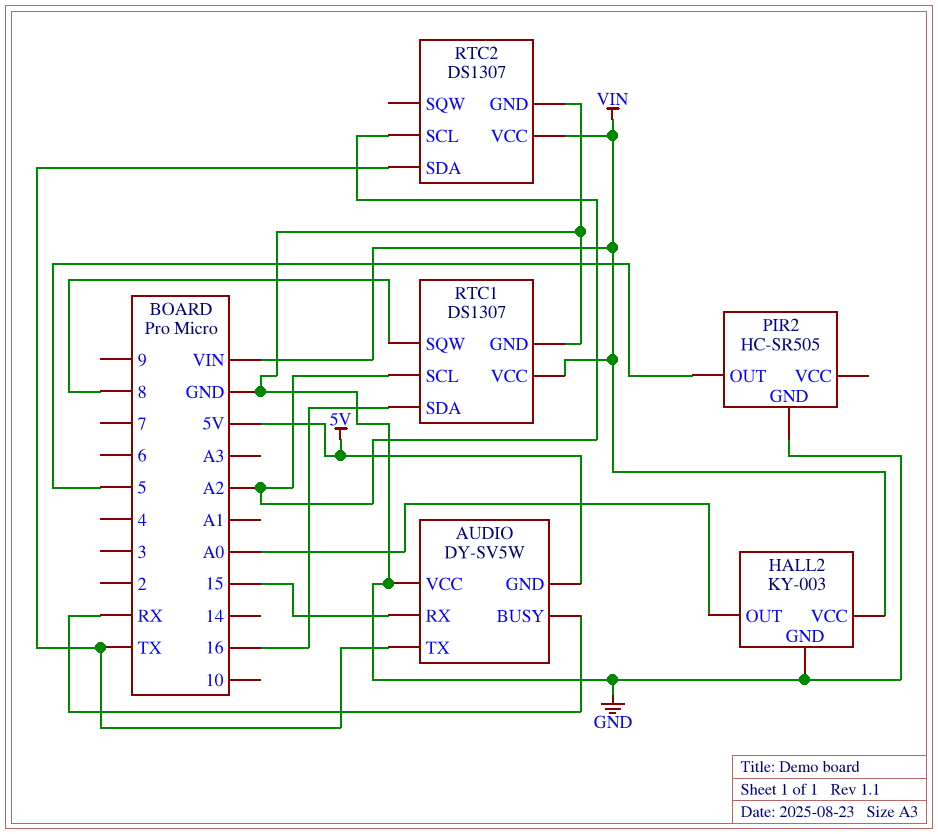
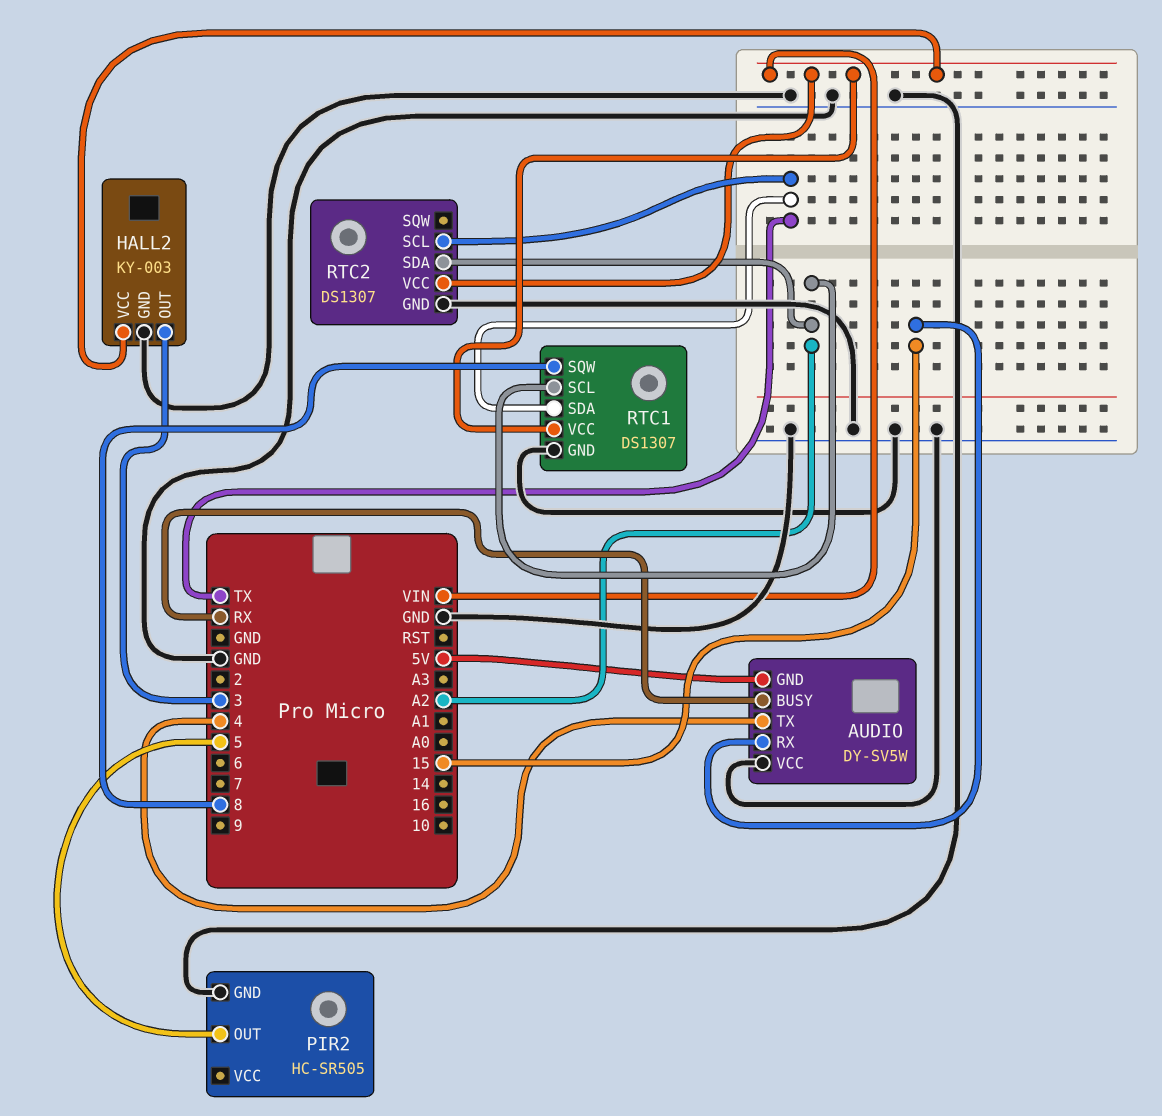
AUDIO pin TX: TX -> 4
HALL2 pin OUT: A0 -> 3
RTC1 pin SDA: 16 -> TX
RTC2 pin SCL: A2 -> TX
RTC2 pin SDA: TX -> A2

